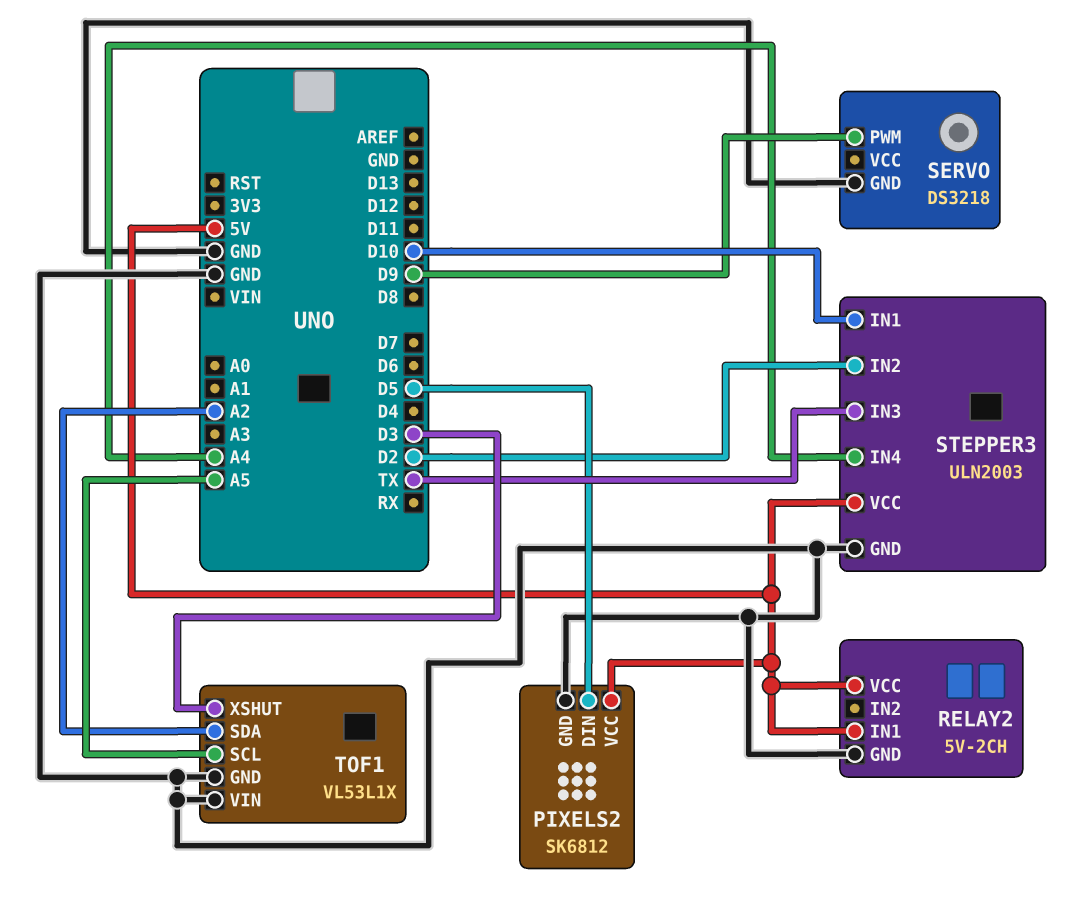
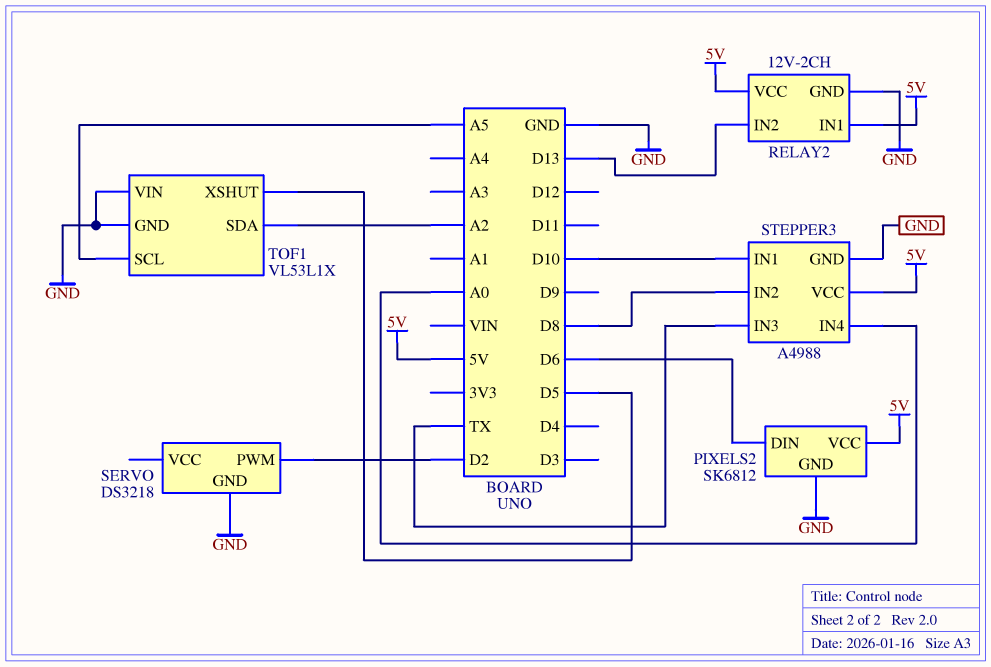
PIXELS2 pin DIN: D5 -> D6
RELAY2: 5V-2CH -> 12V-2CH
RELAY2 pin IN2: none -> D13
SERVO pin PWM: D9 -> D2
STEPPER3: ULN2003 -> A4988
STEPPER3 pin IN2: D2 -> D8
STEPPER3 pin IN4: A4 -> A0
TOF1 pin XSHUT: D3 -> D5

